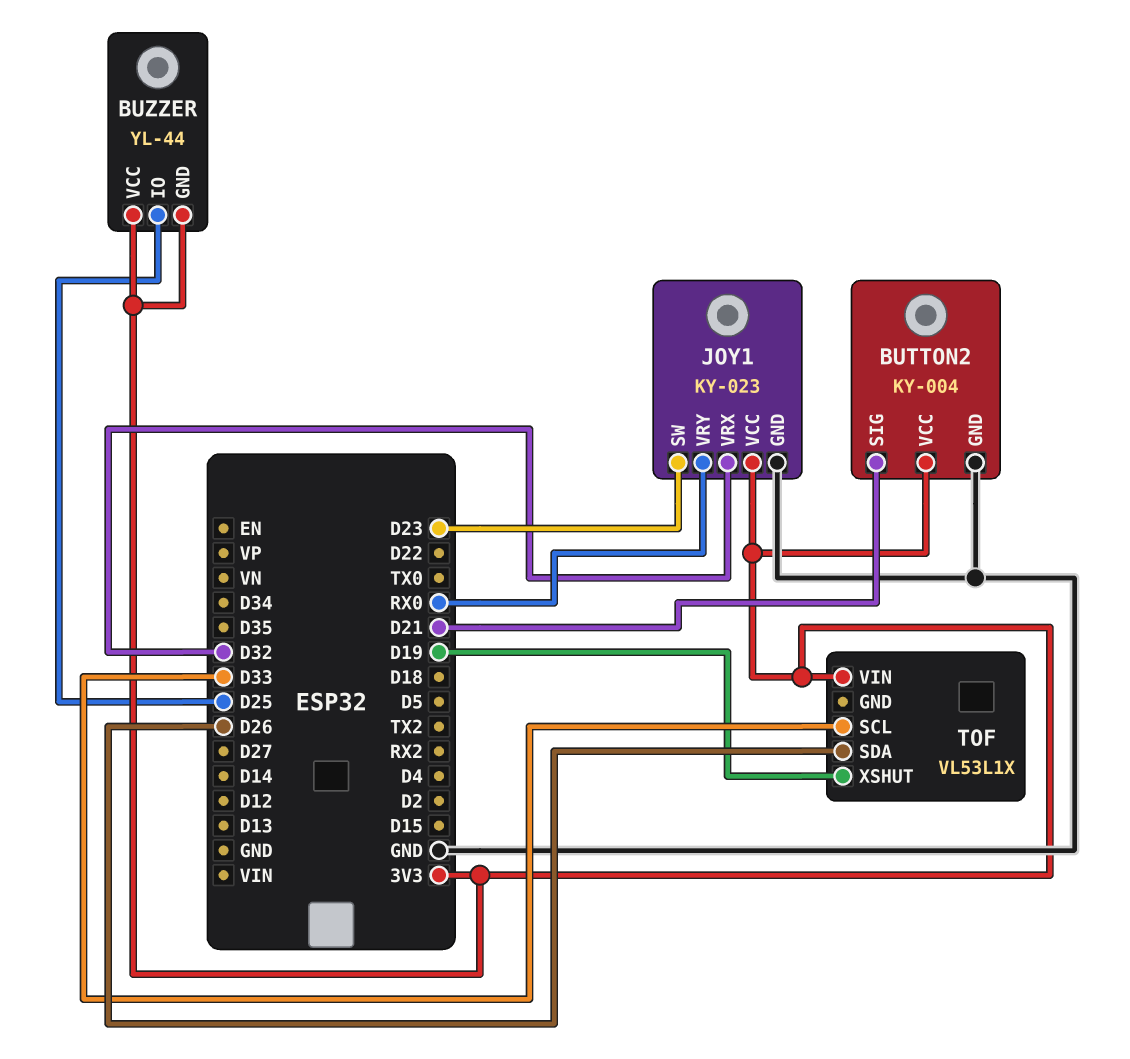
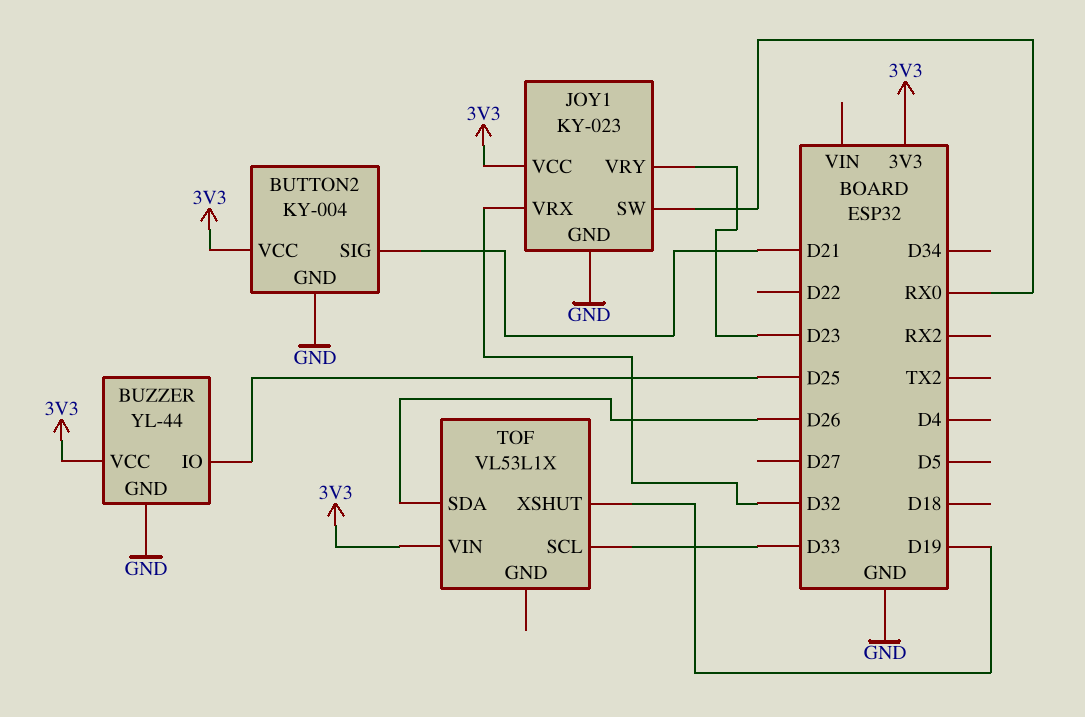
BUZZER pin GND: 3V3 -> GND
JOY1 pin SW: D23 -> RX0
JOY1 pin VRY: RX0 -> D23

